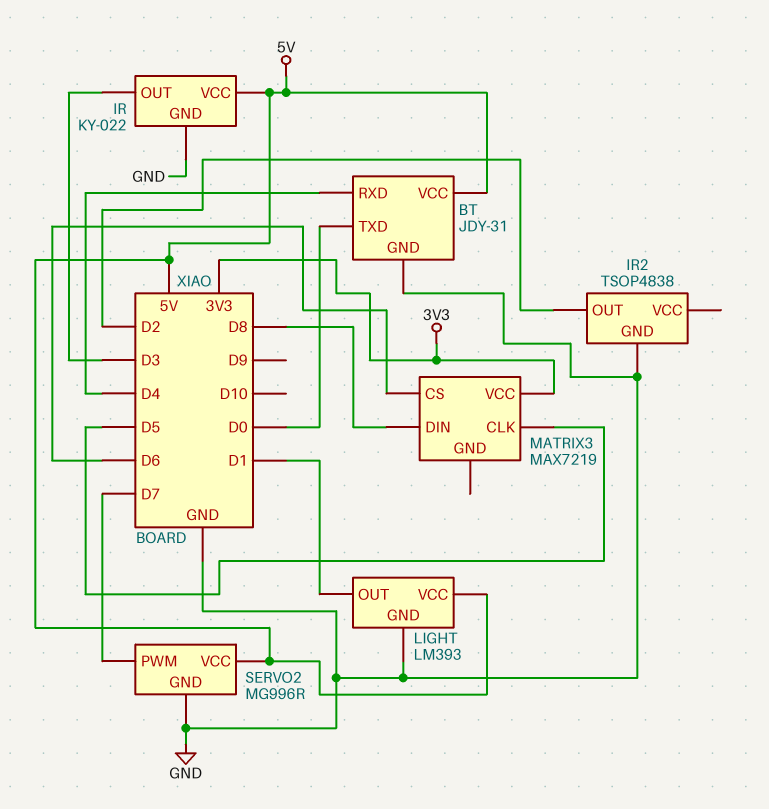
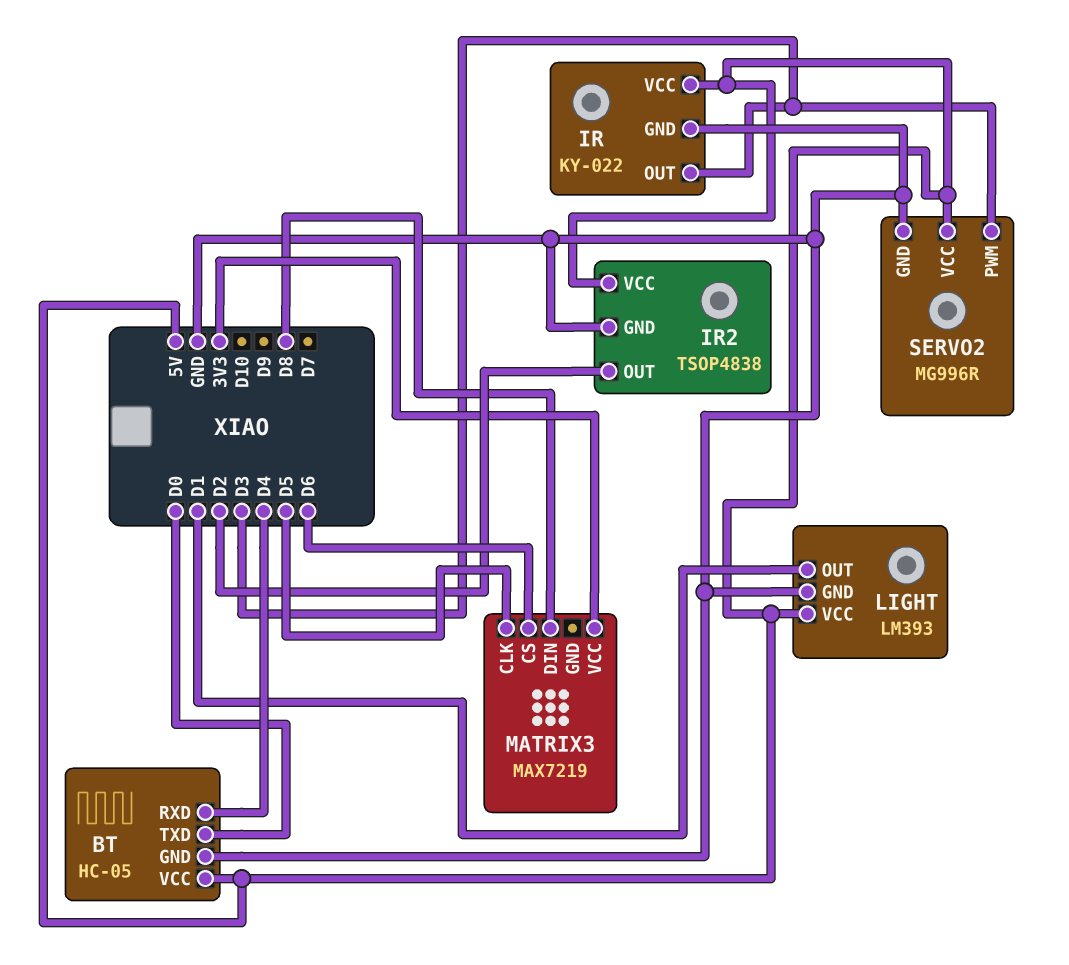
BT: JDY-31 -> HC-05
IR2 pin VCC: none -> 5V
SERVO2 pin PWM: D7 -> D3

